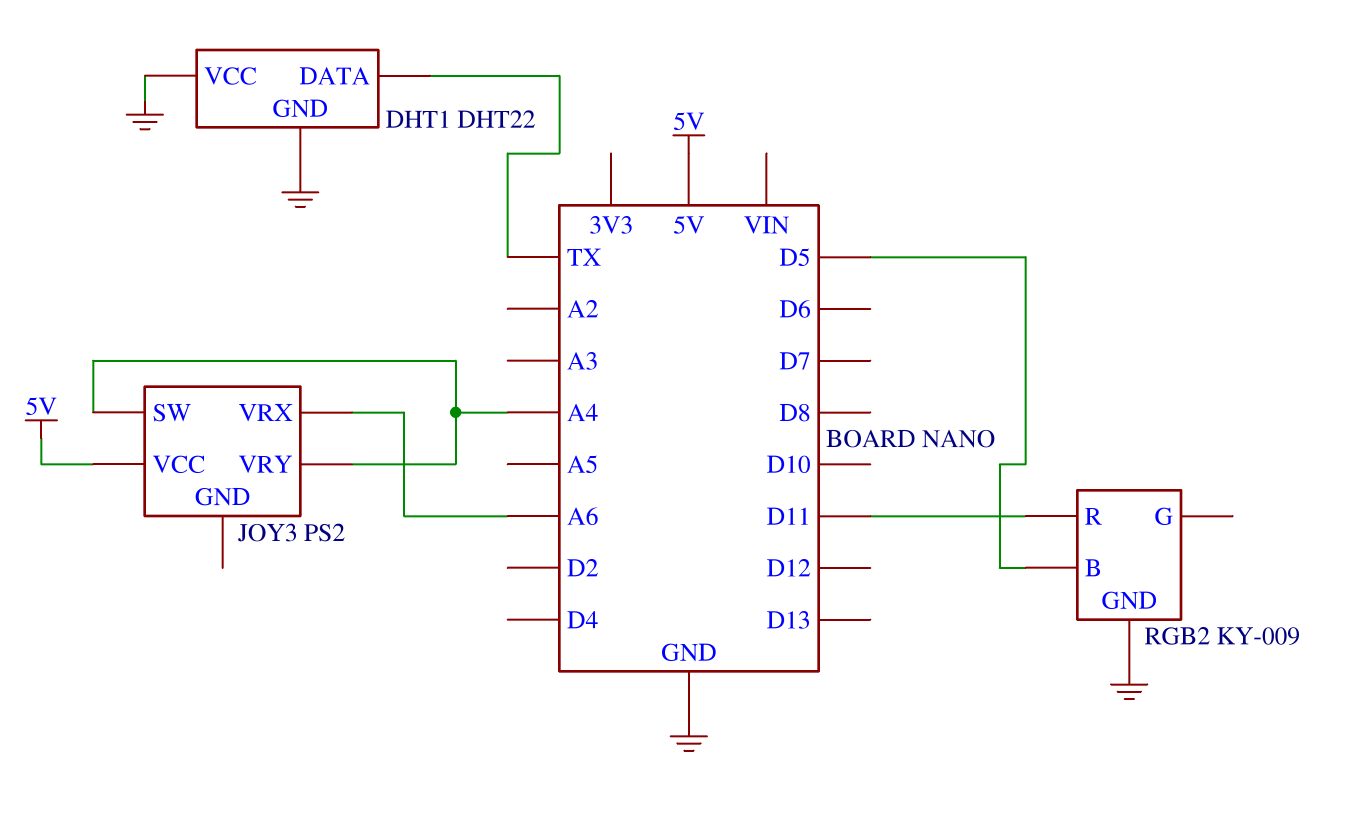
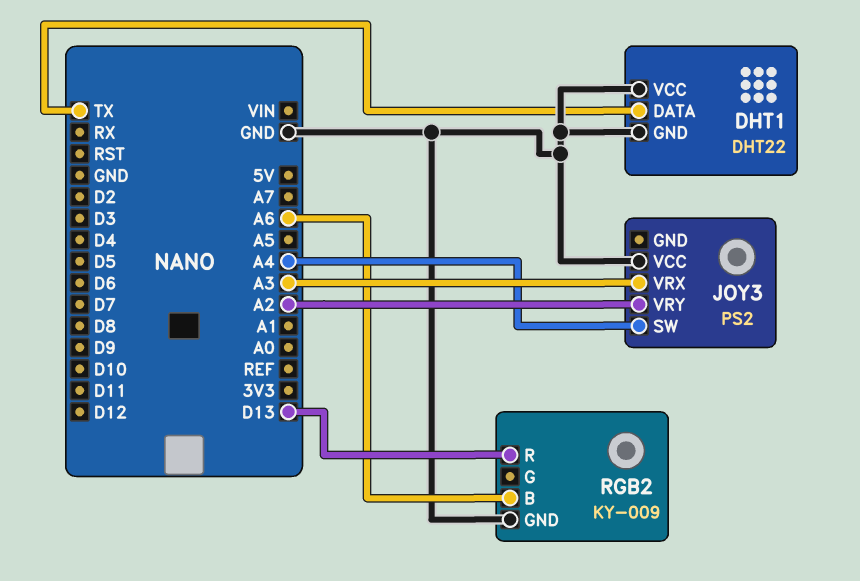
JOY3 pin VCC: 5V -> GND
JOY3 pin VRX: A6 -> A3
JOY3 pin VRY: A4 -> A2
RGB2 pin B: D5 -> A6
RGB2 pin R: D11 -> D13

